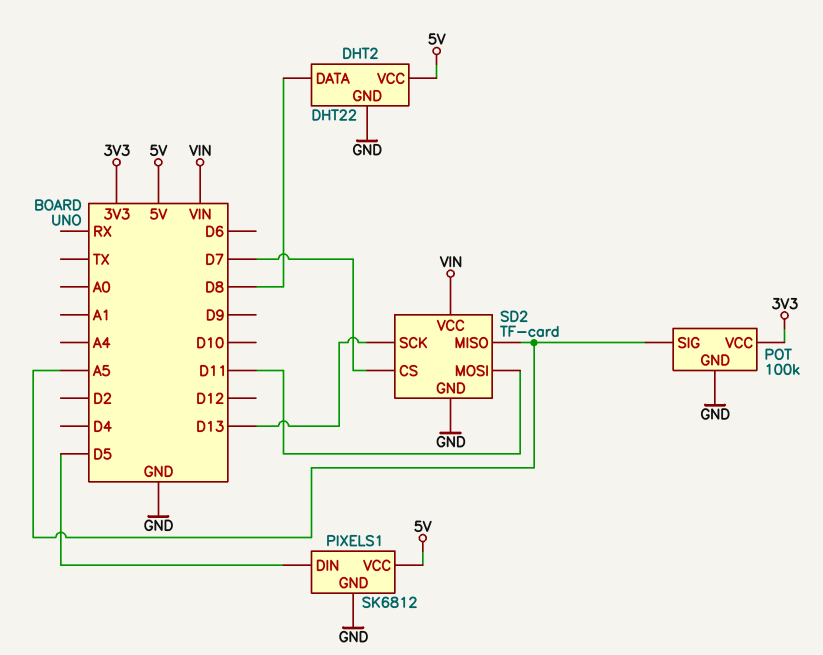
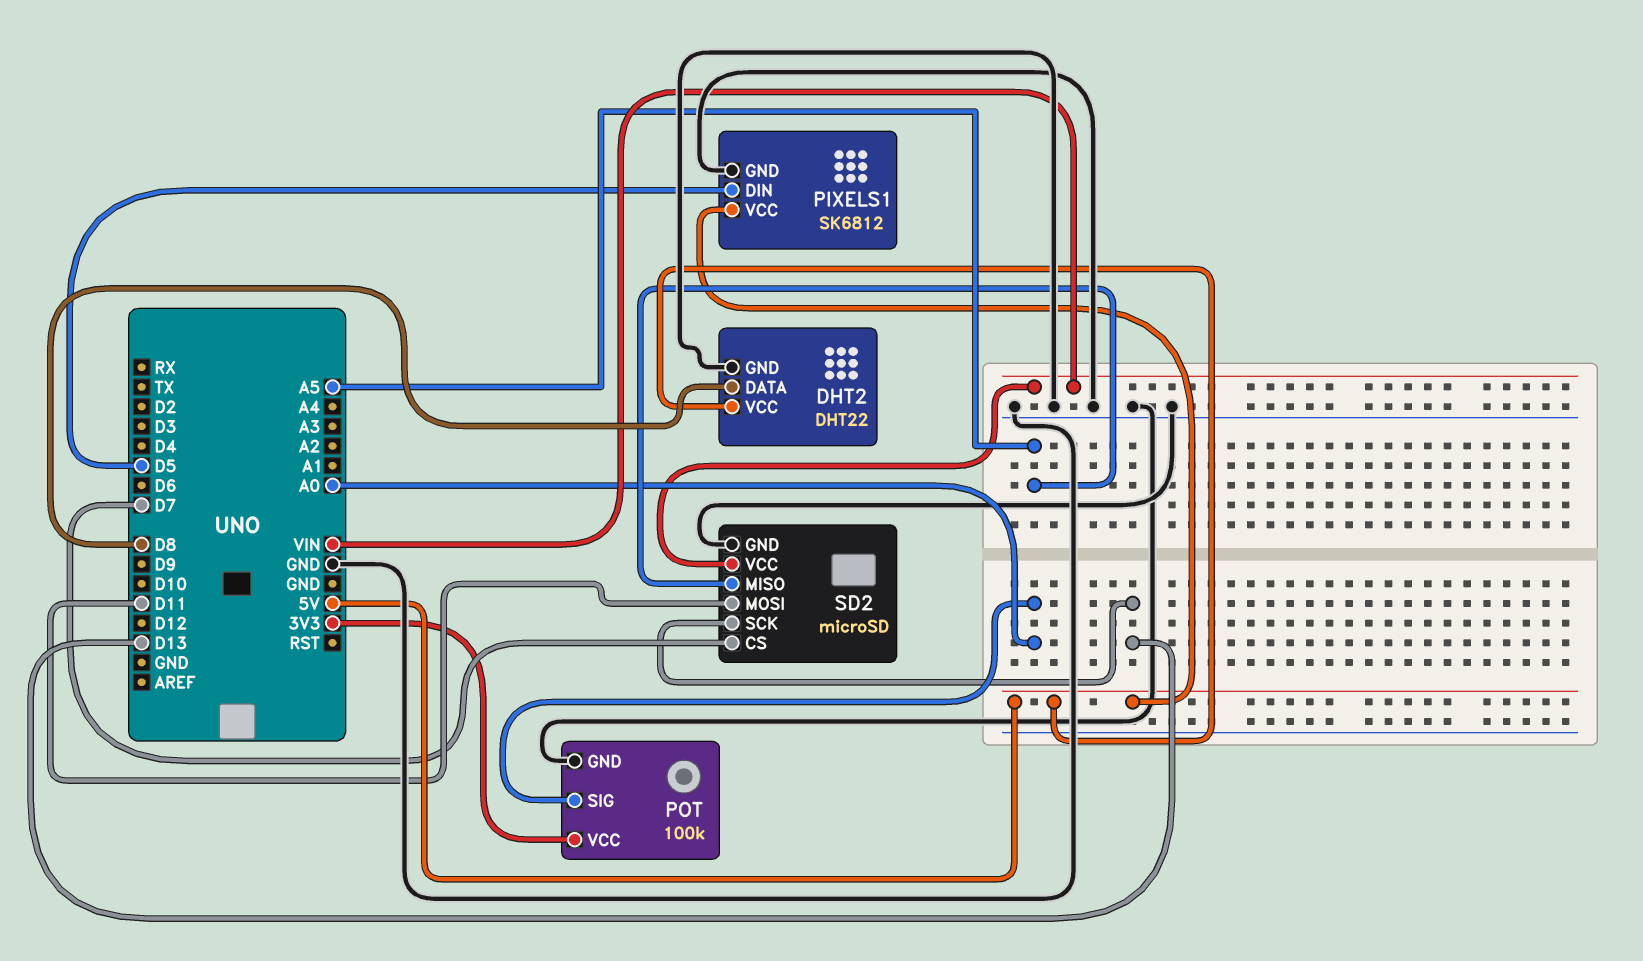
POT pin SIG: A5 -> A0
SD2: TF-card -> microSD

